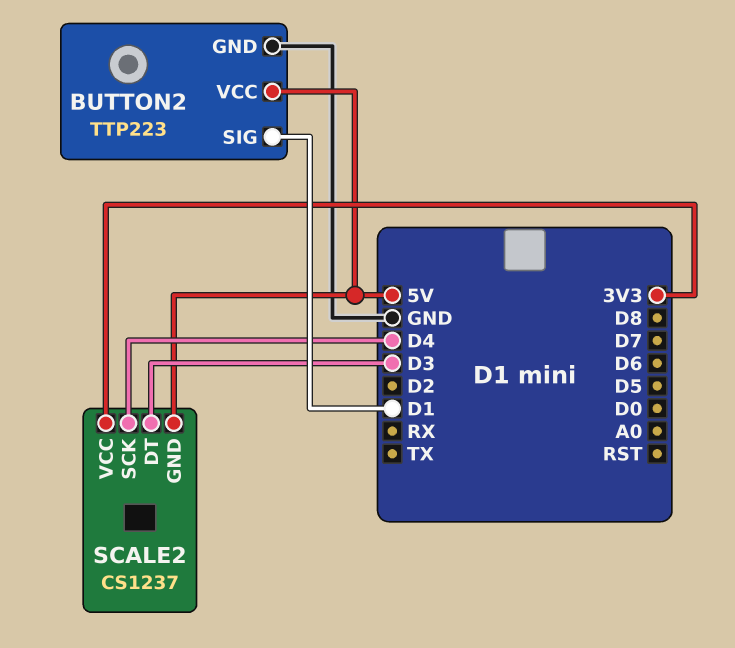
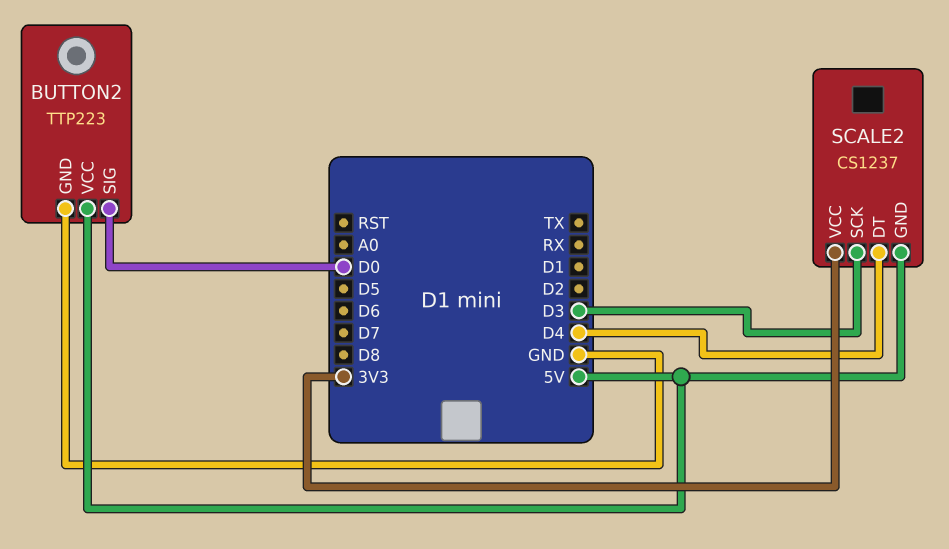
BUTTON2 pin SIG: D1 -> D0
SCALE2 pin DT: D3 -> D4
SCALE2 pin SCK: D4 -> D3

